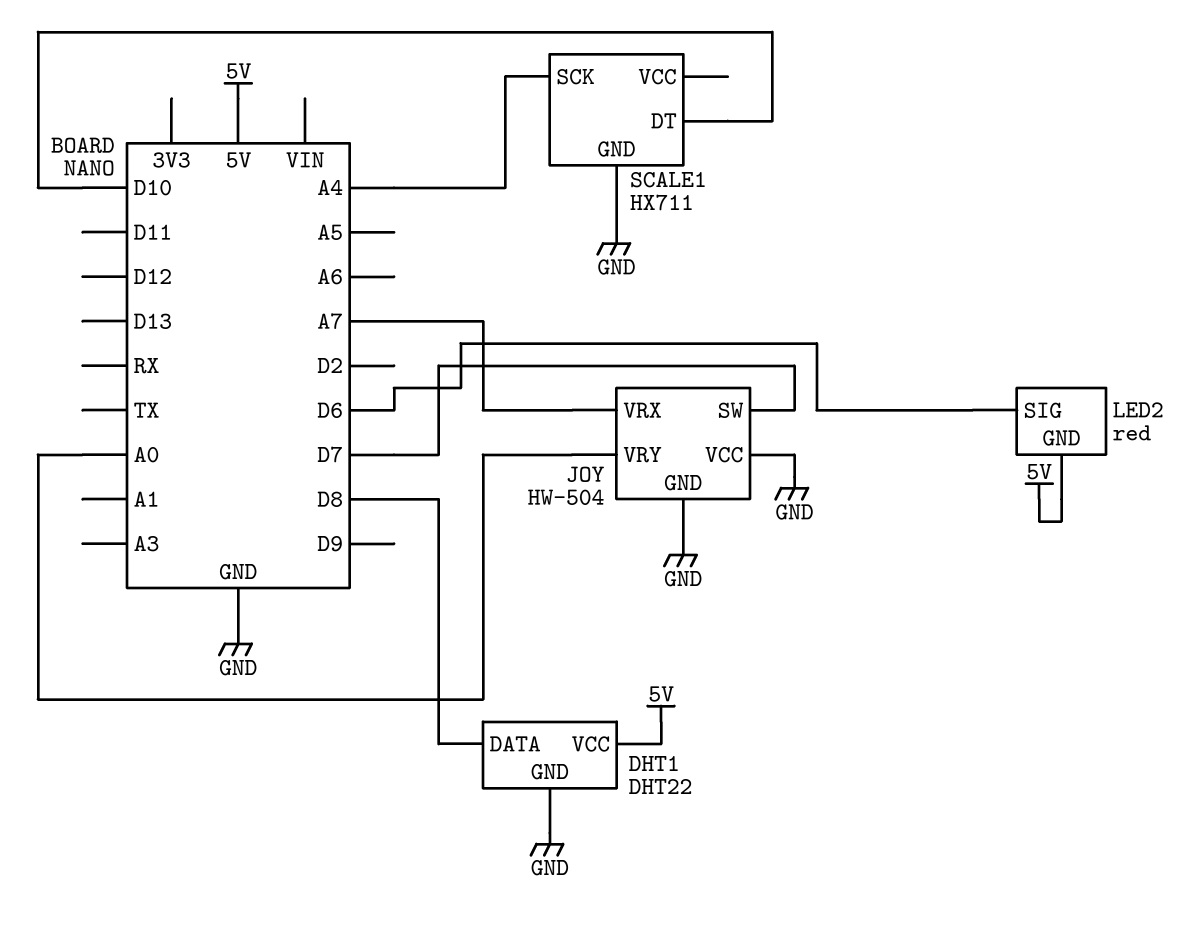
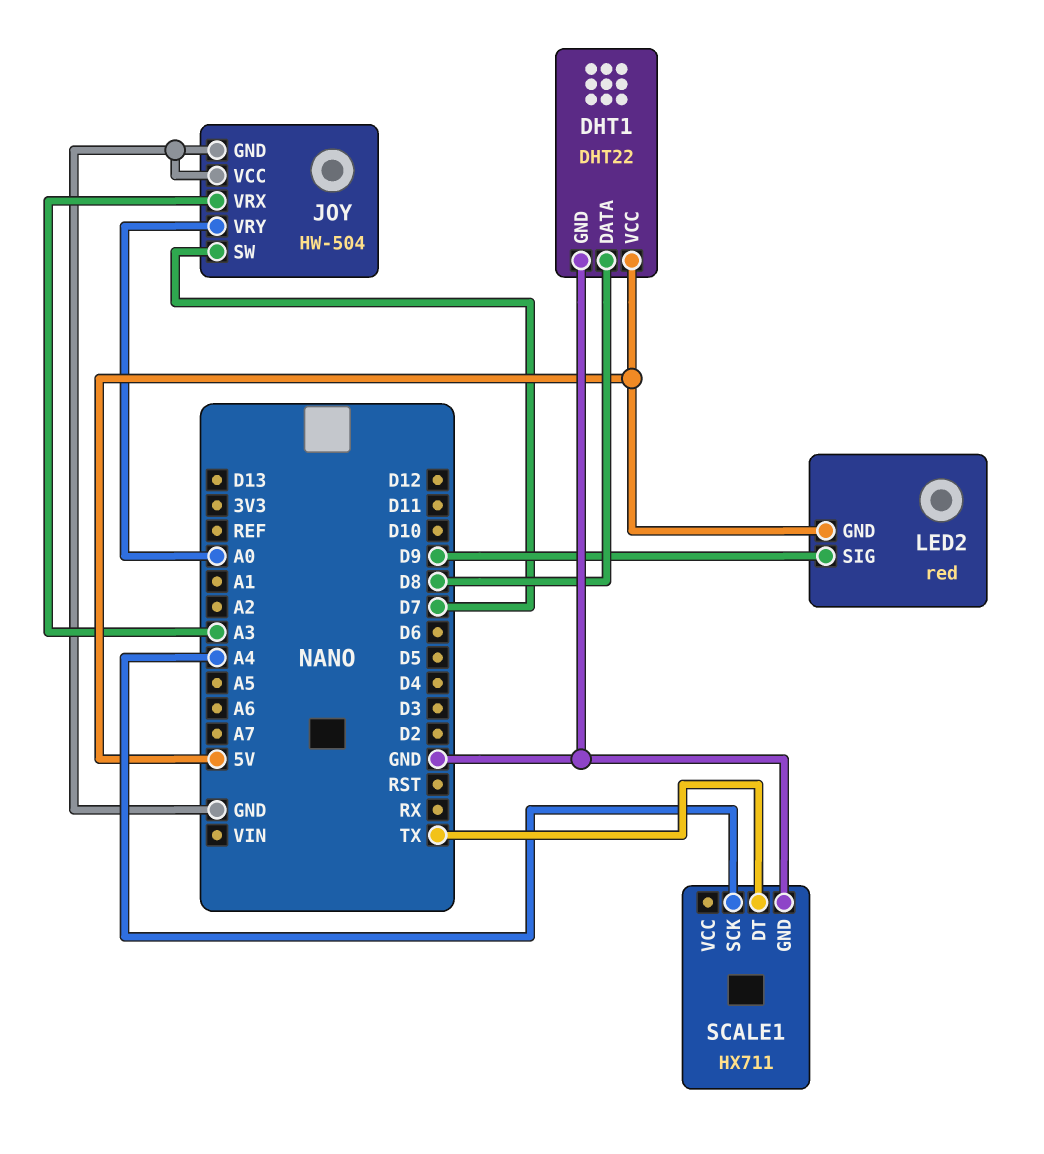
JOY pin VRX: A7 -> A3
LED2 pin SIG: D6 -> D9
SCALE1 pin DT: D10 -> TX

